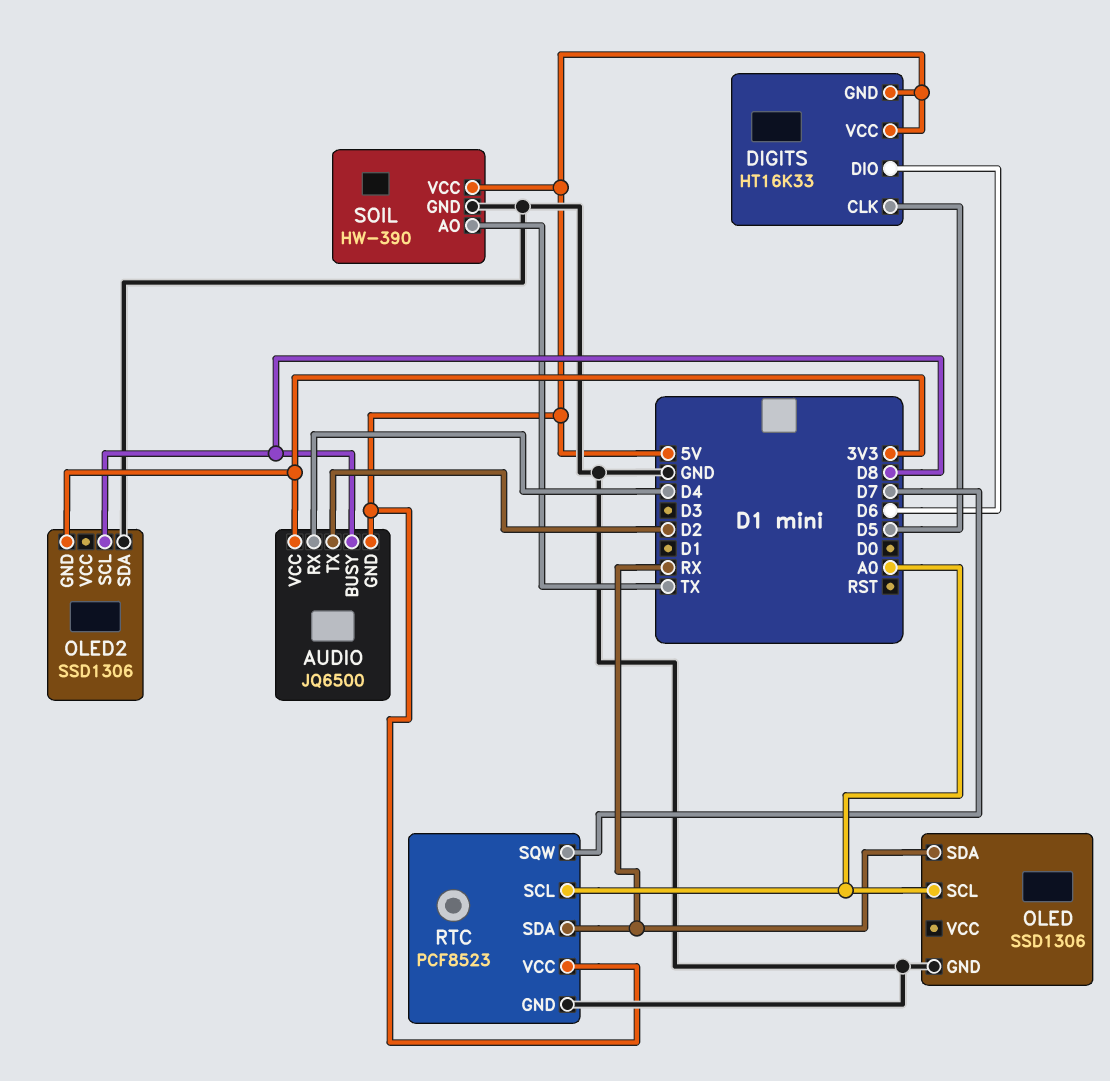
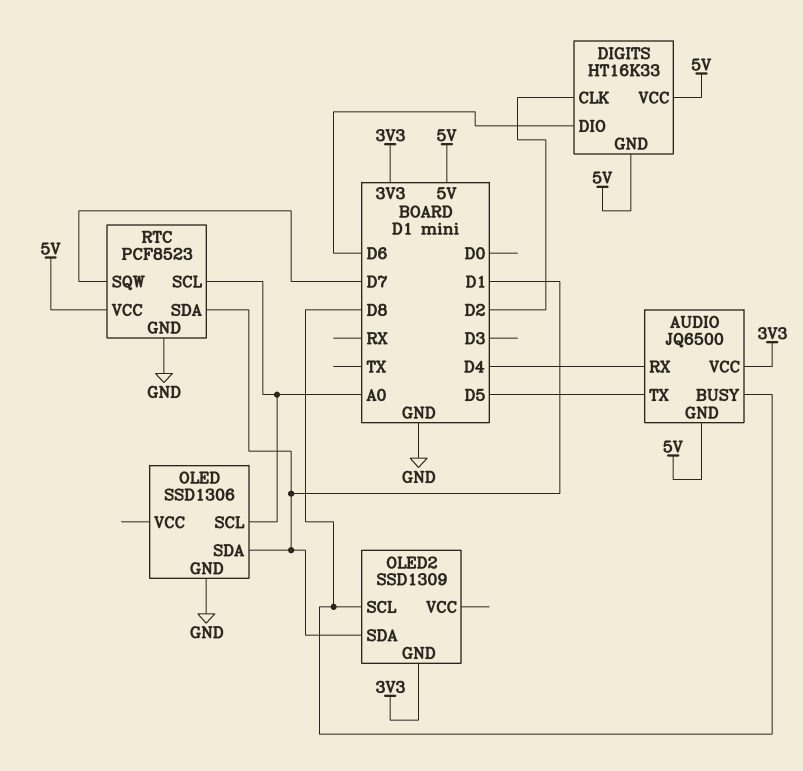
AUDIO pin TX: D2 -> D5
DIGITS pin CLK: D5 -> D2
OLED pin SDA: RX -> D1
OLED2: SSD1306 -> SSD1309
OLED2 pin SDA: GND -> D1
RTC pin SDA: RX -> D1
SOIL: HW-390 -> none
SOIL pin AO: TX -> none
SOIL pin GND: GND -> none
SOIL pin VCC: 5V -> none

